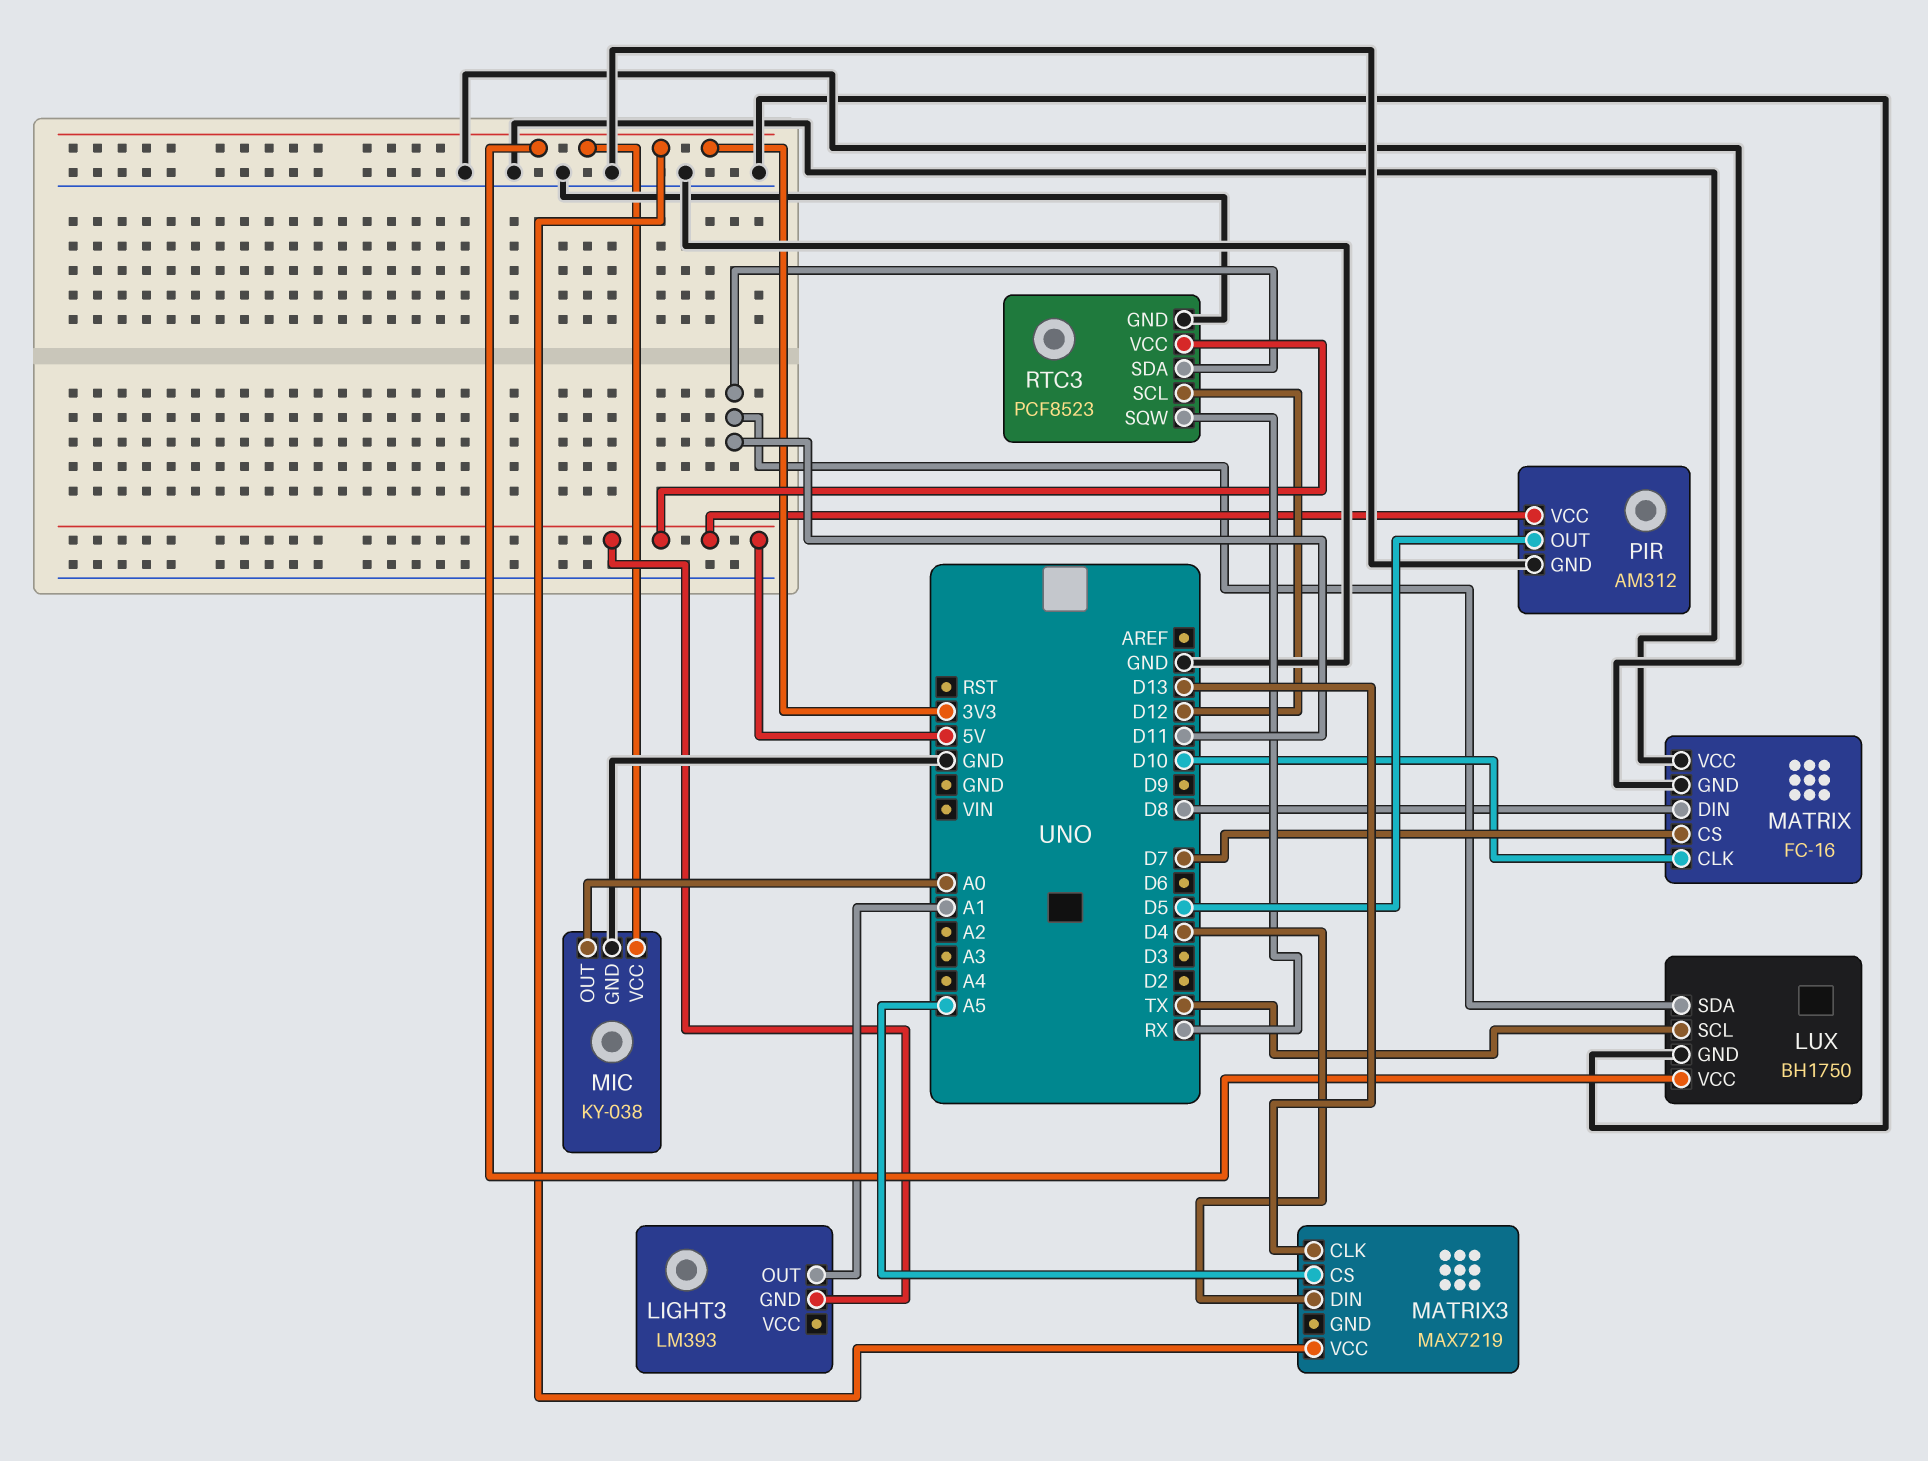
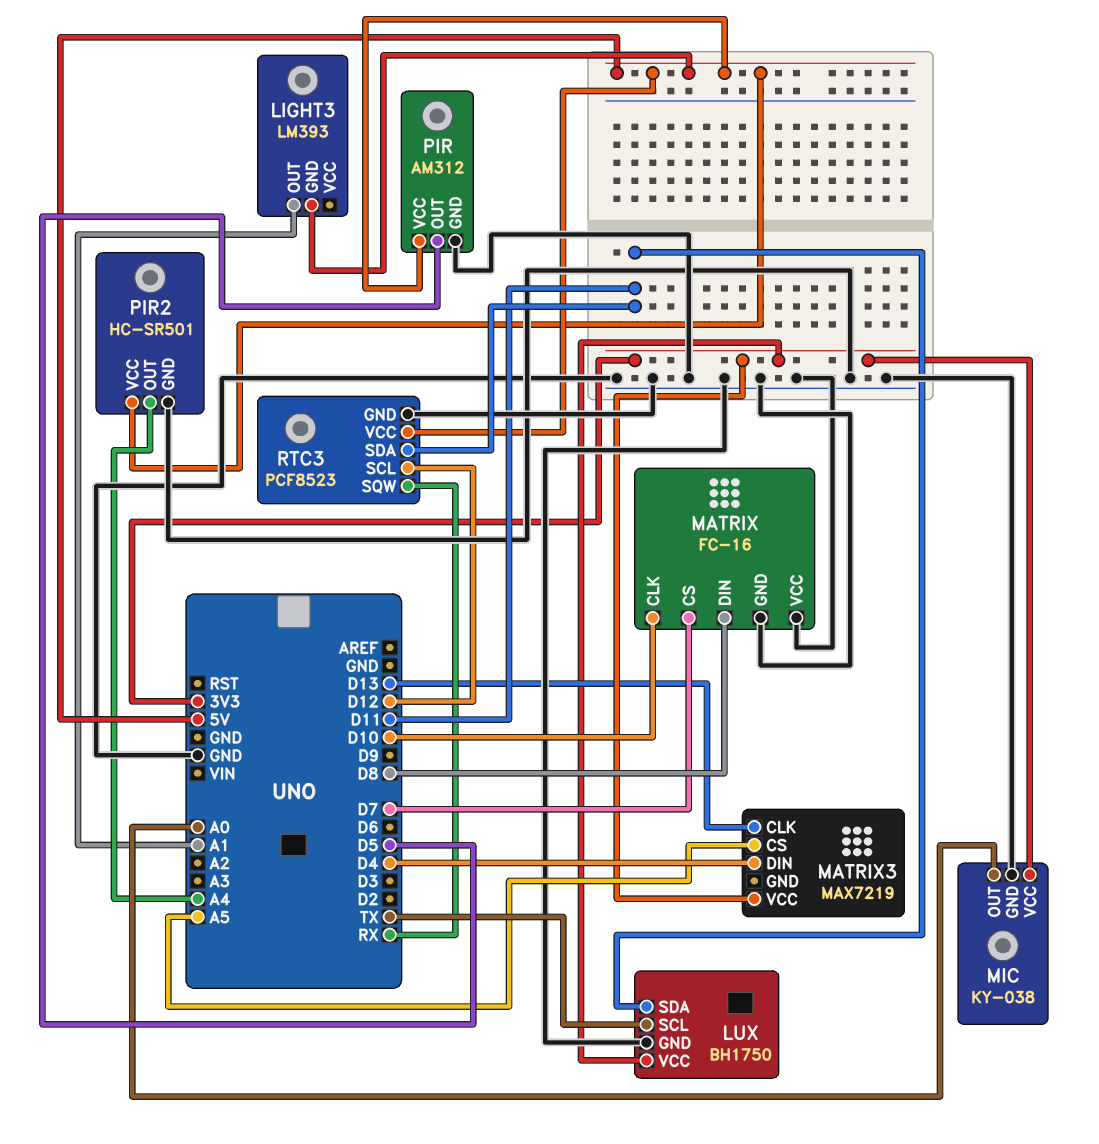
PIR2: none -> HC-SR501
PIR2 pin GND: none -> GND
PIR2 pin OUT: none -> A4
PIR2 pin VCC: none -> 5V

